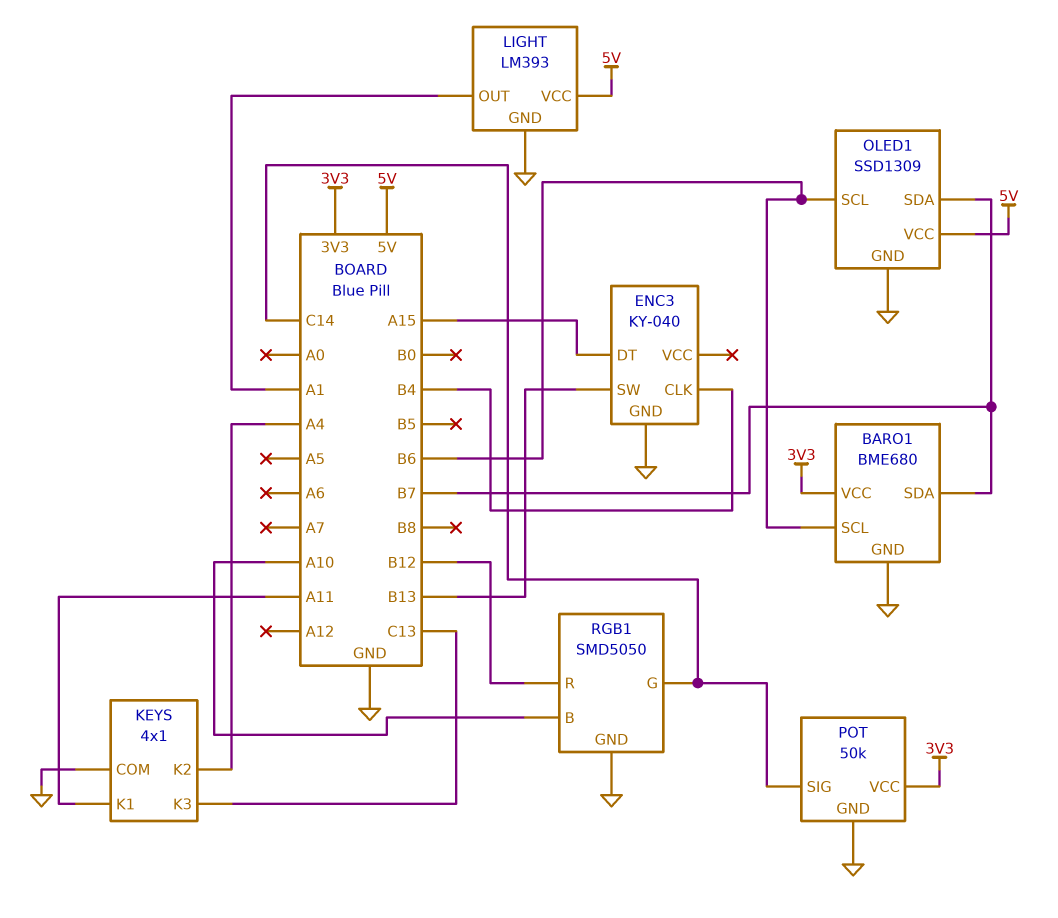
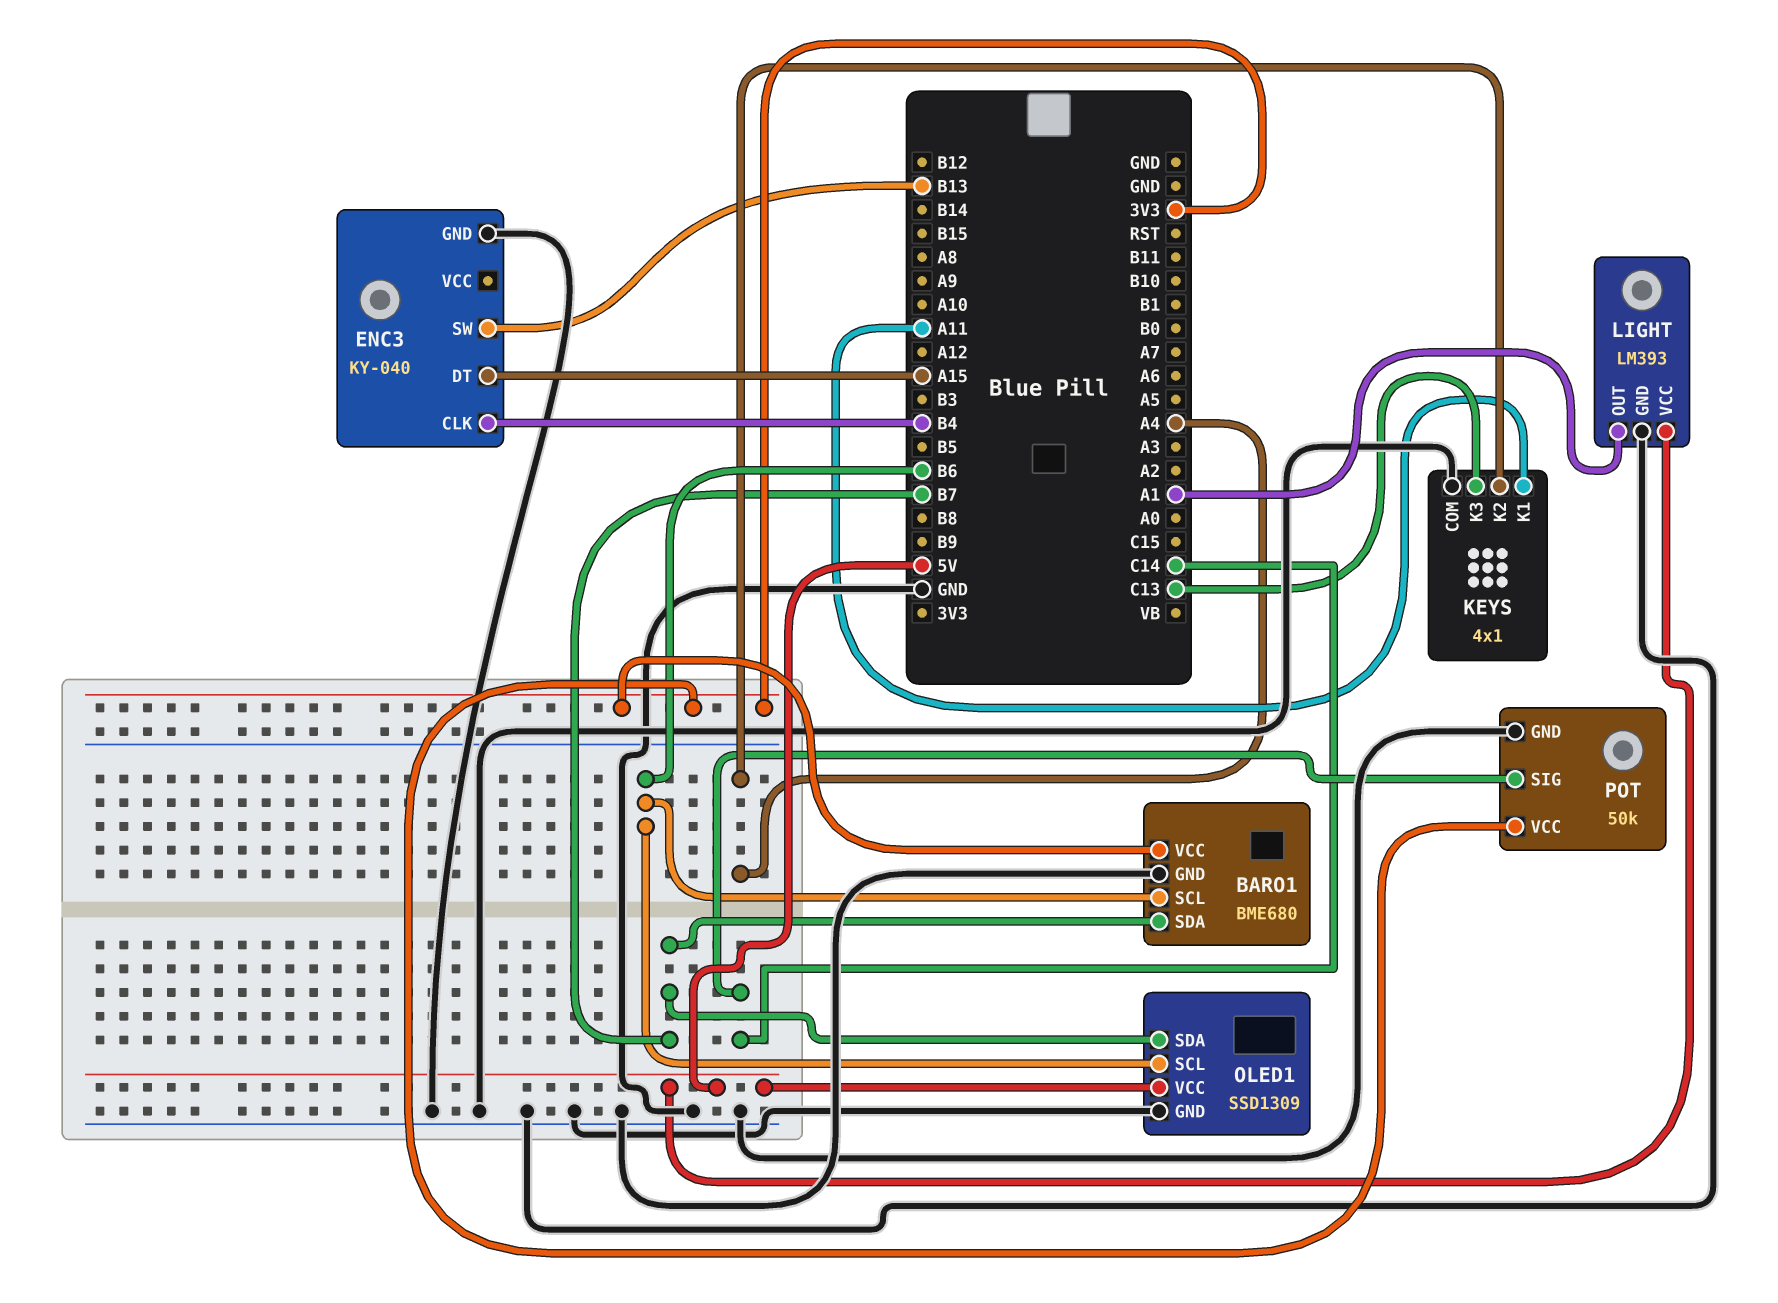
RGB1: SMD5050 -> none
RGB1 pin B: A10 -> none
RGB1 pin G: C14 -> none
RGB1 pin GND: GND -> none
RGB1 pin R: B12 -> none

